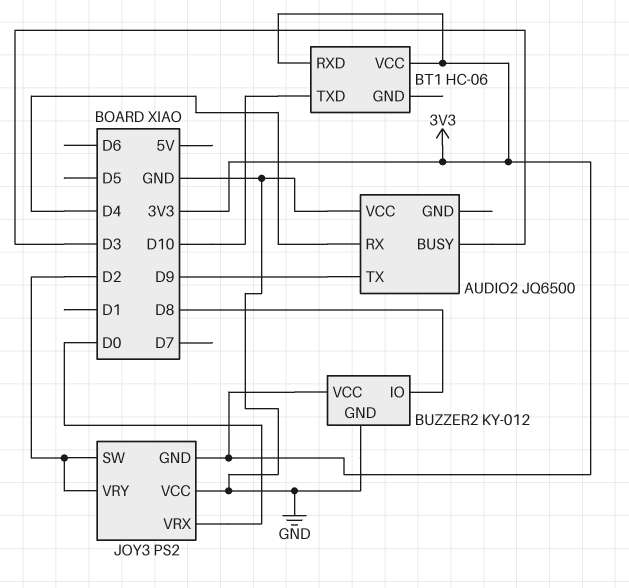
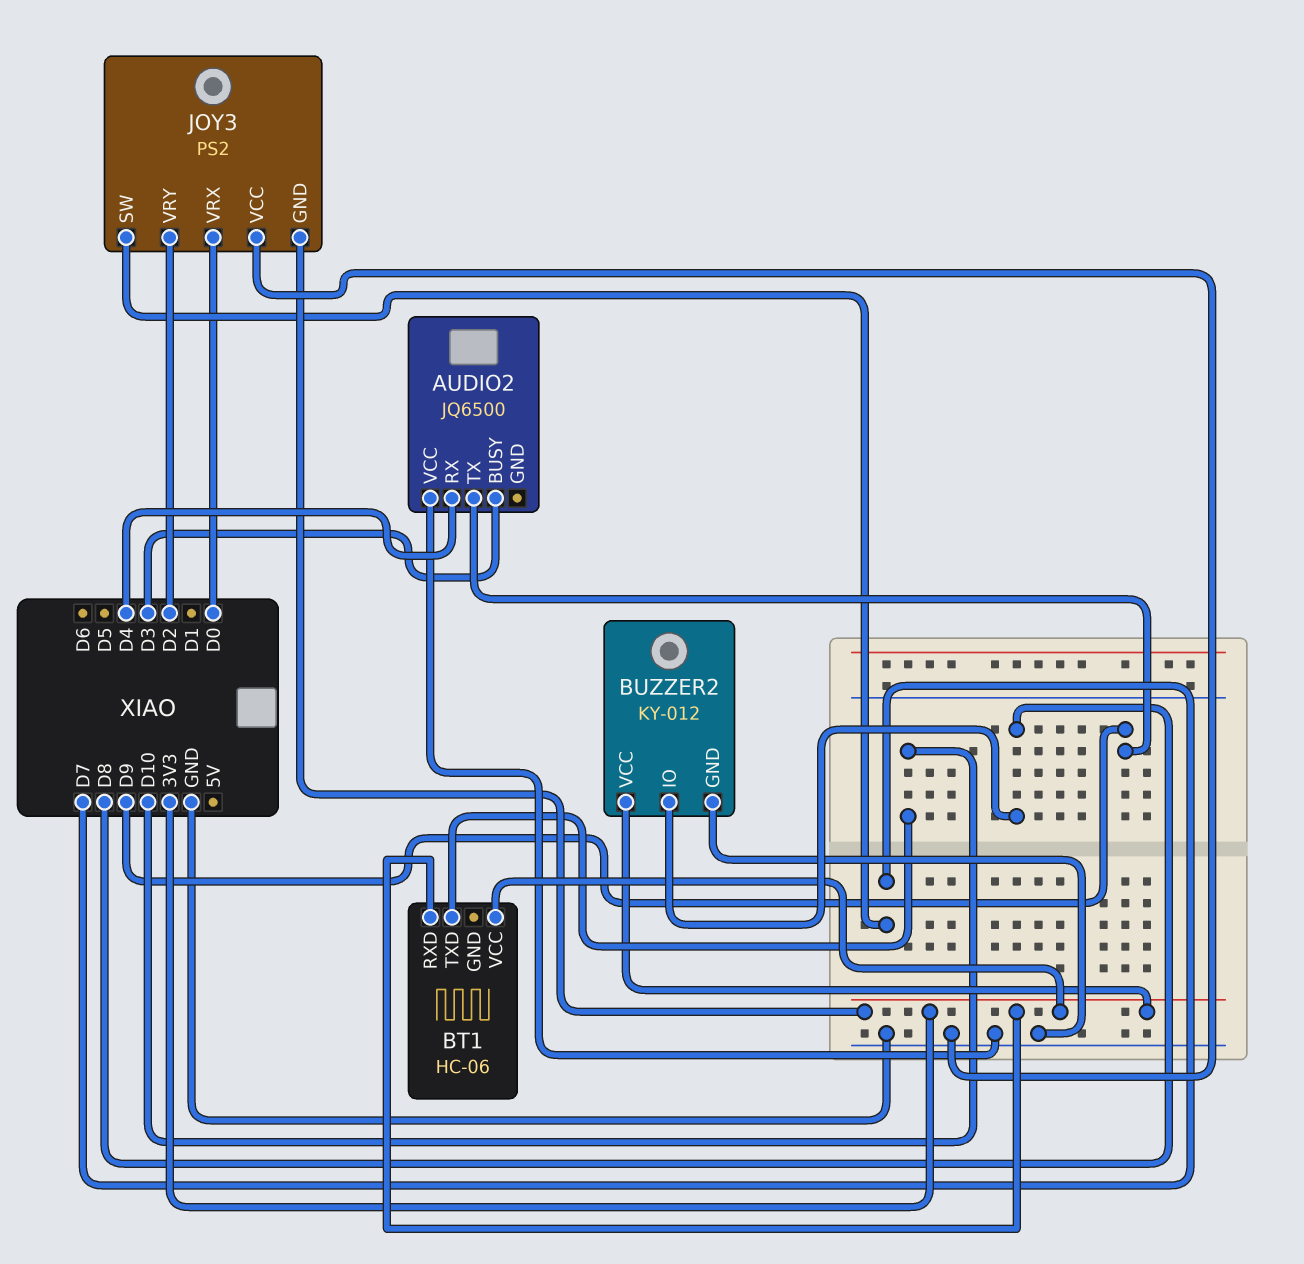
JOY3 pin SW: D2 -> D7

